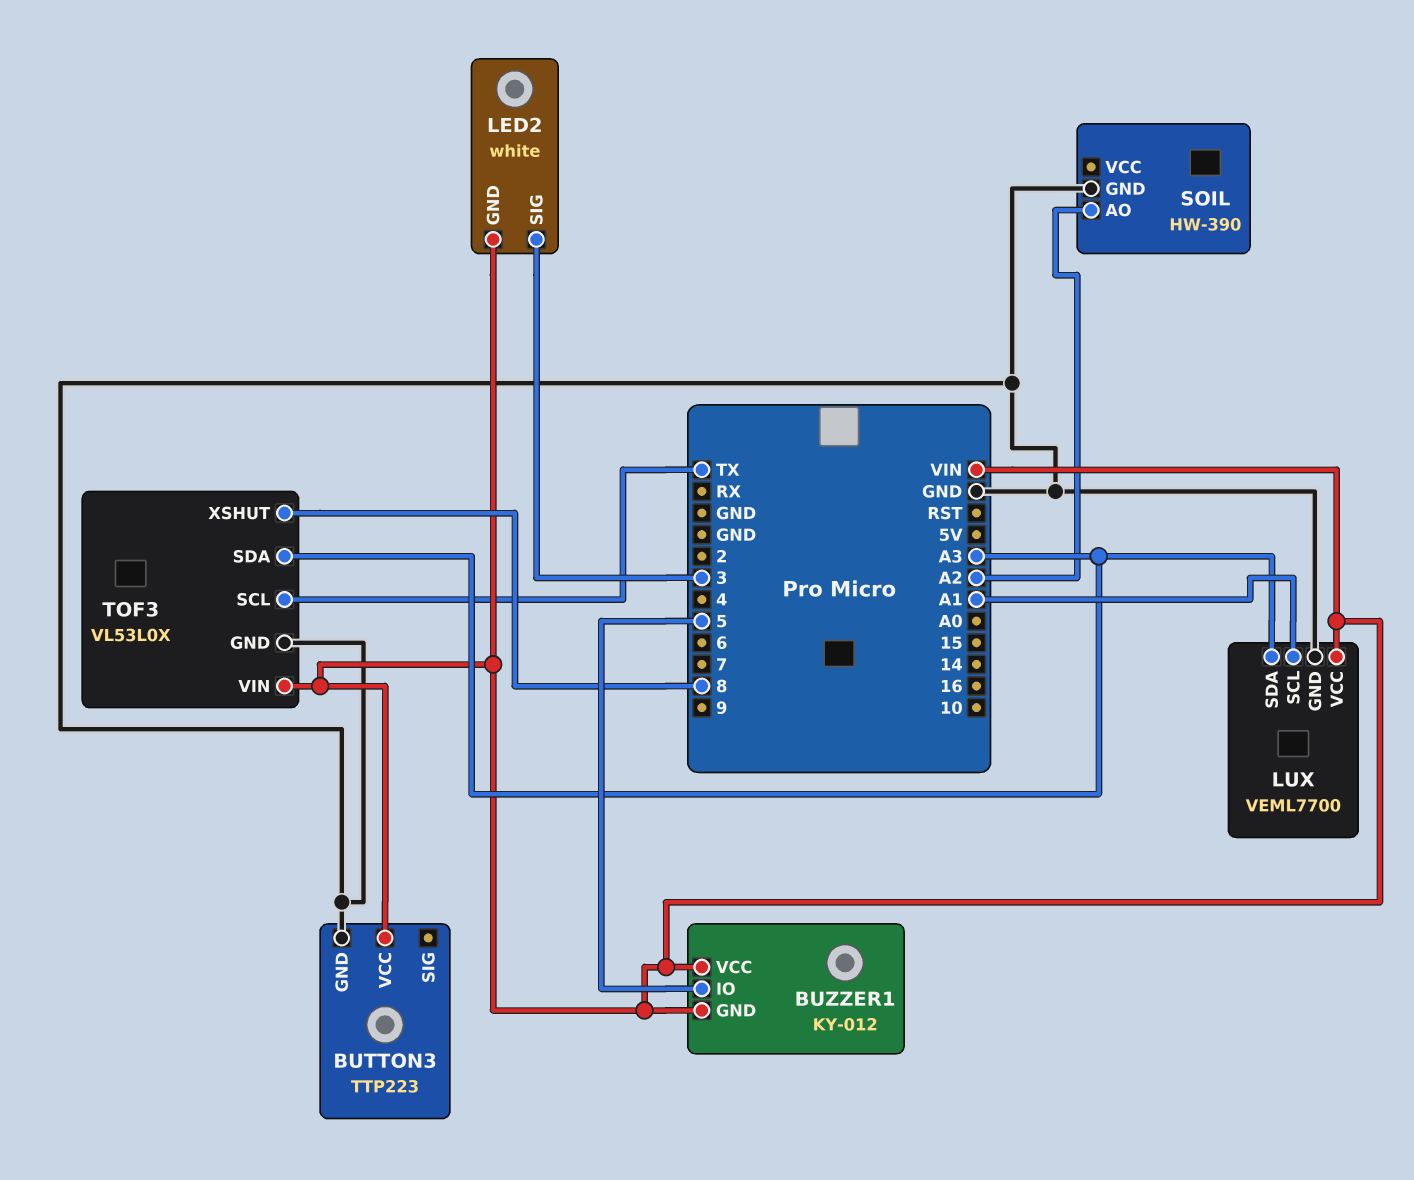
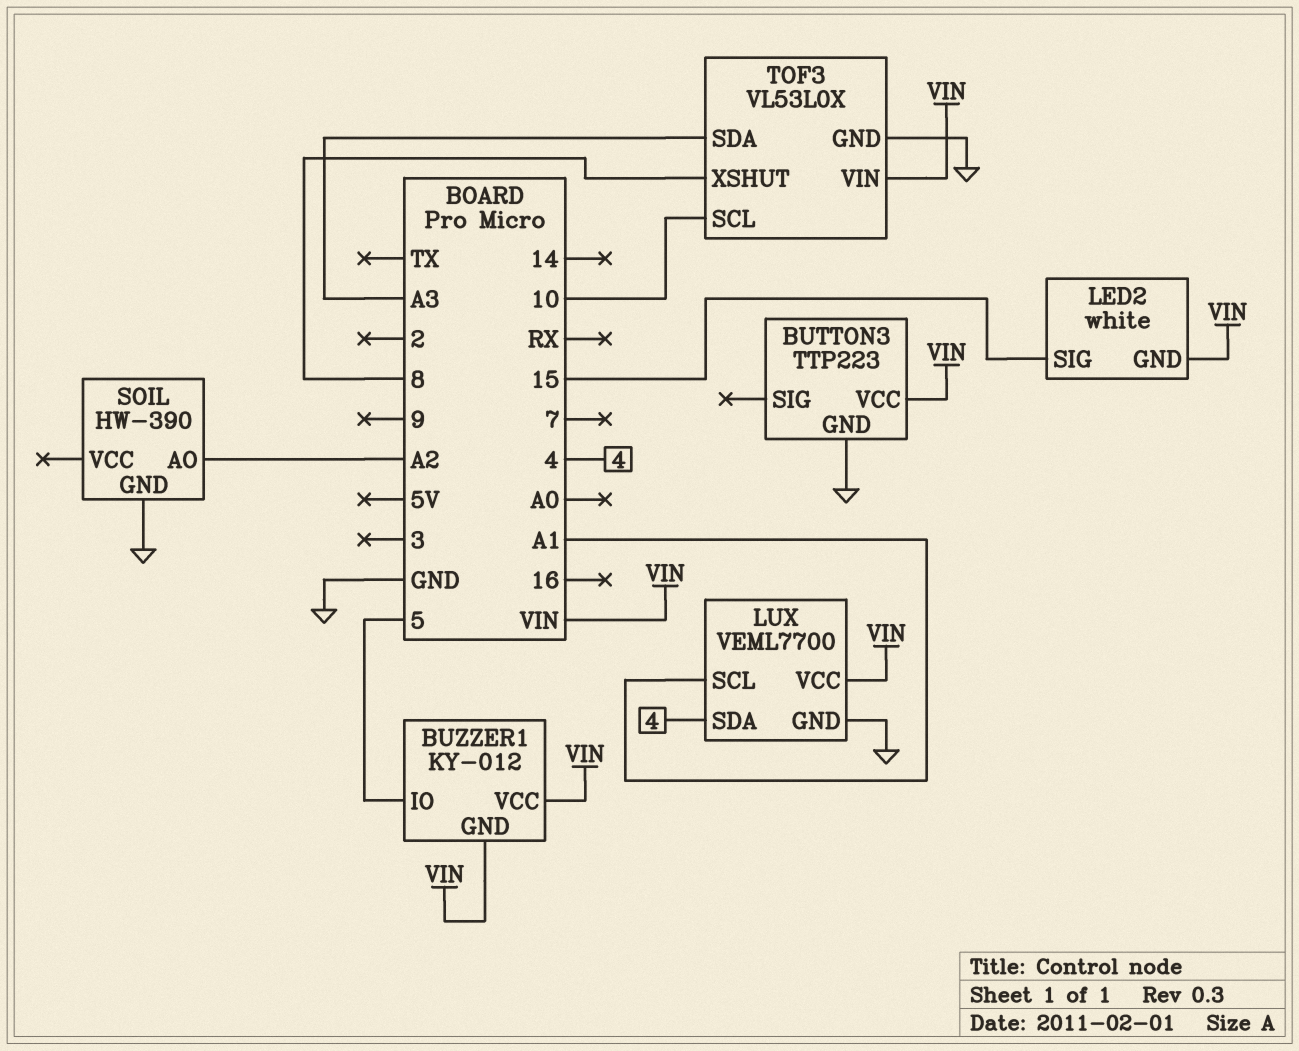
LED2 pin SIG: 3 -> 15
LUX pin SDA: A3 -> 4
TOF3 pin SCL: TX -> 10

